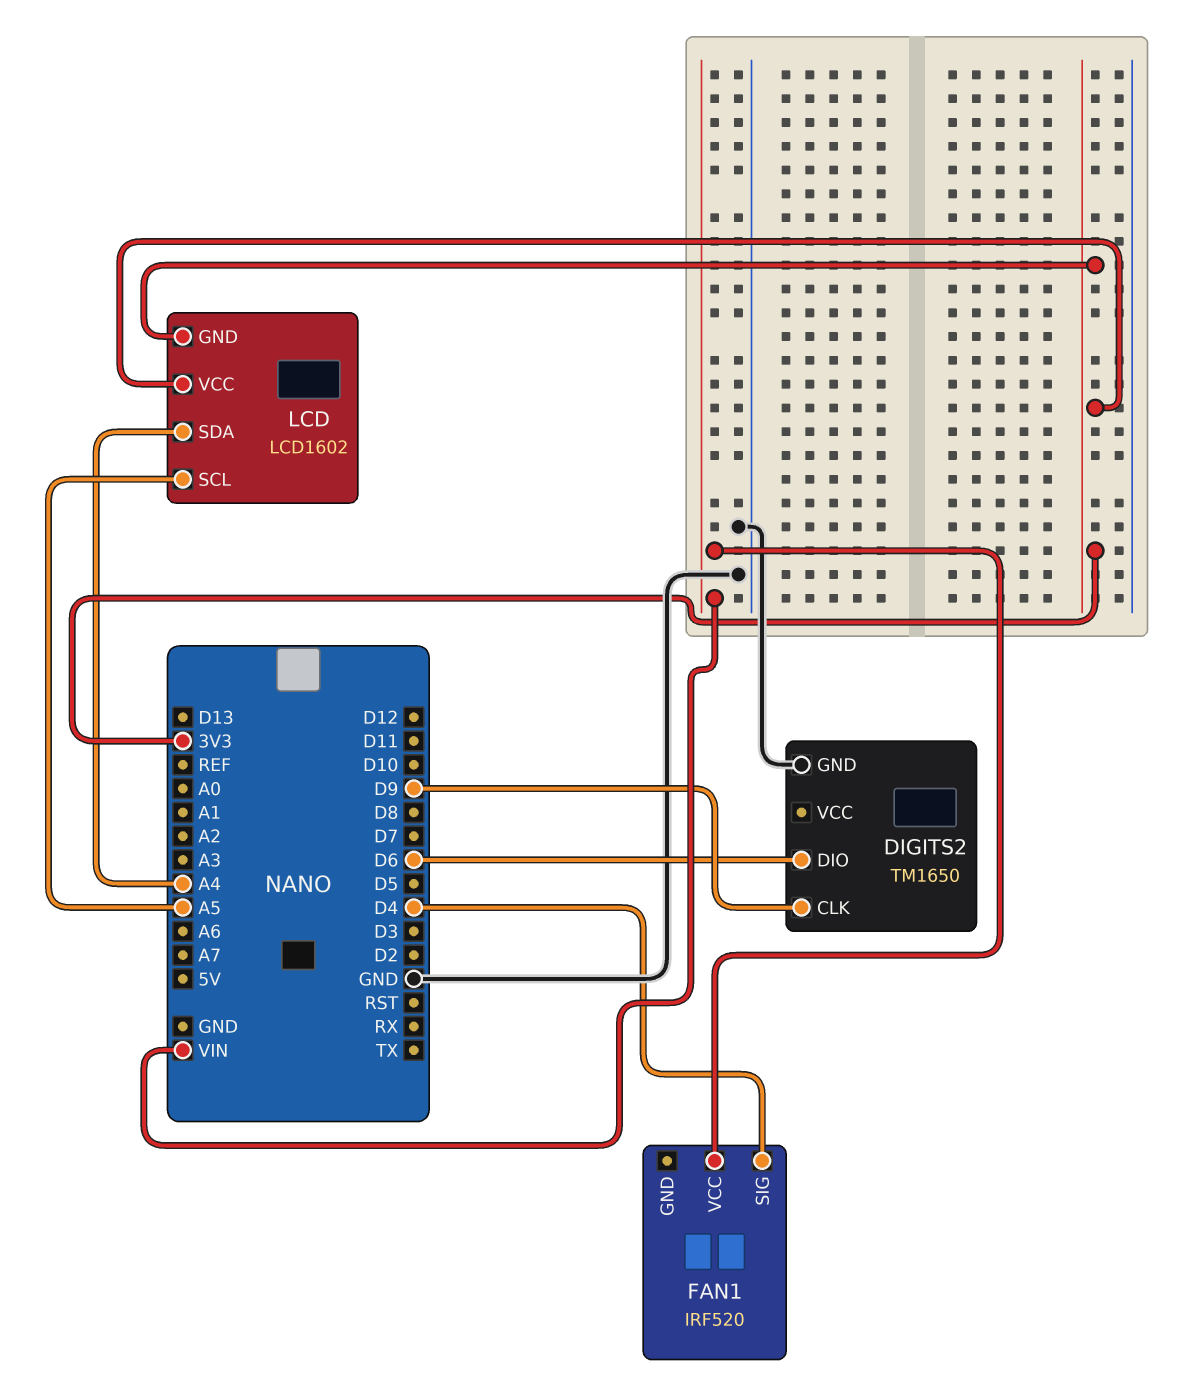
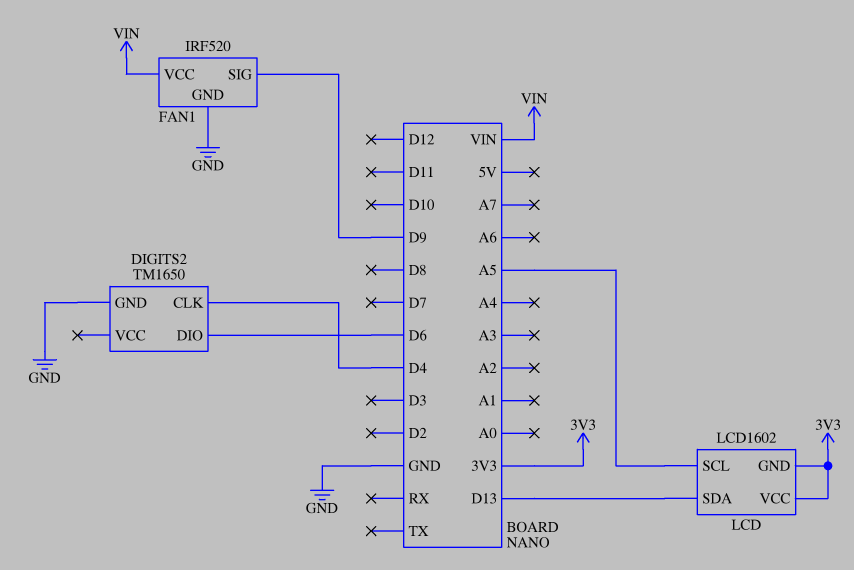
DIGITS2 pin CLK: D9 -> D4
FAN1 pin GND: none -> GND
FAN1 pin SIG: D4 -> D9
LCD pin SDA: A4 -> D13

